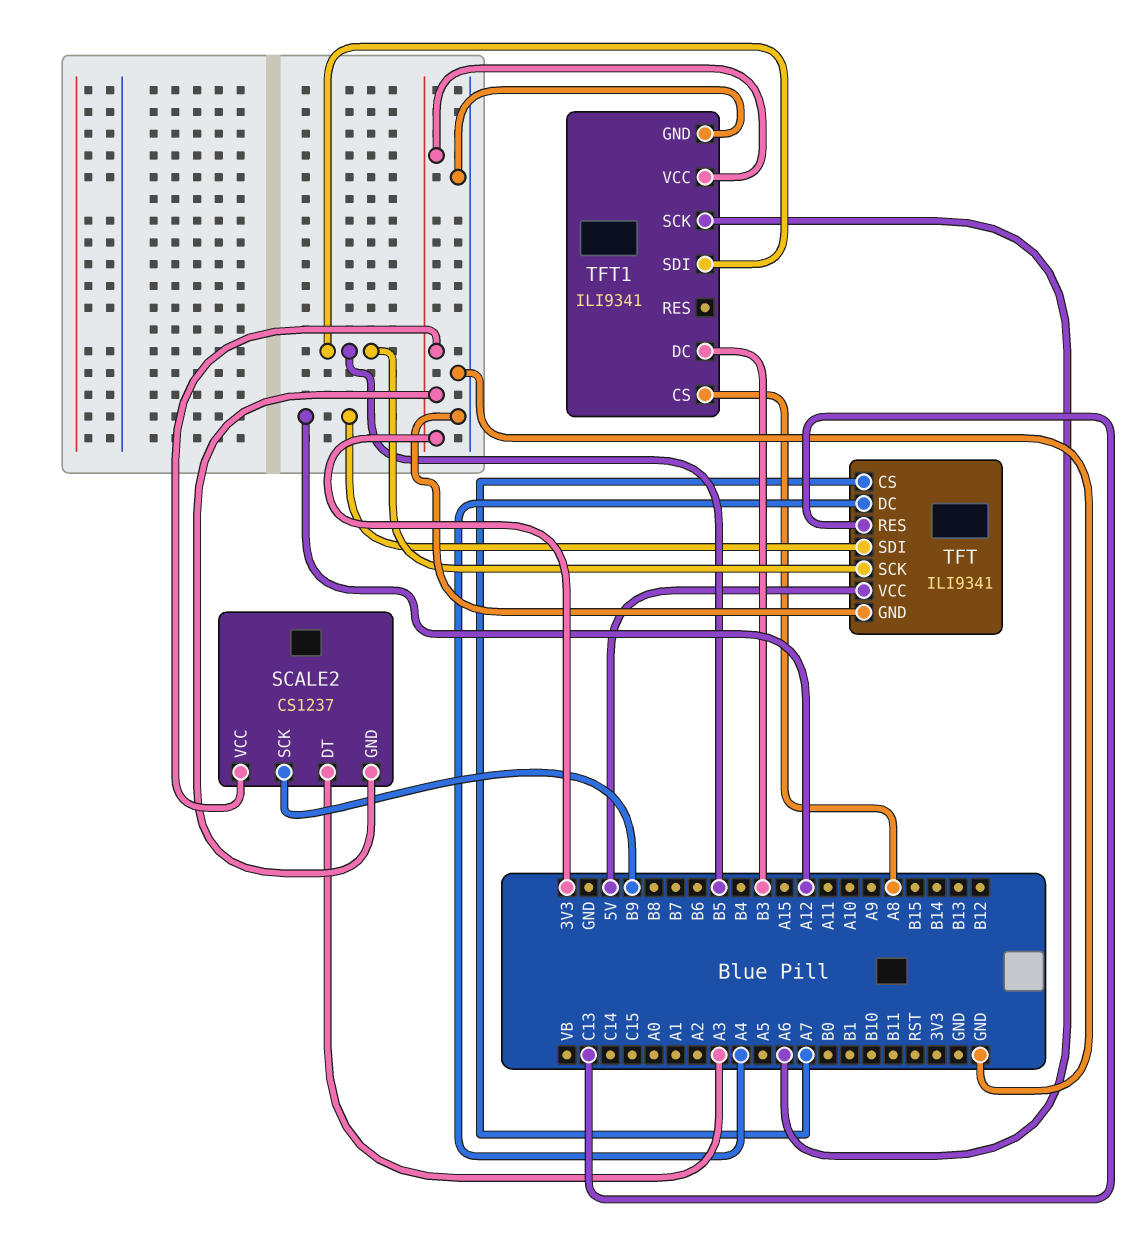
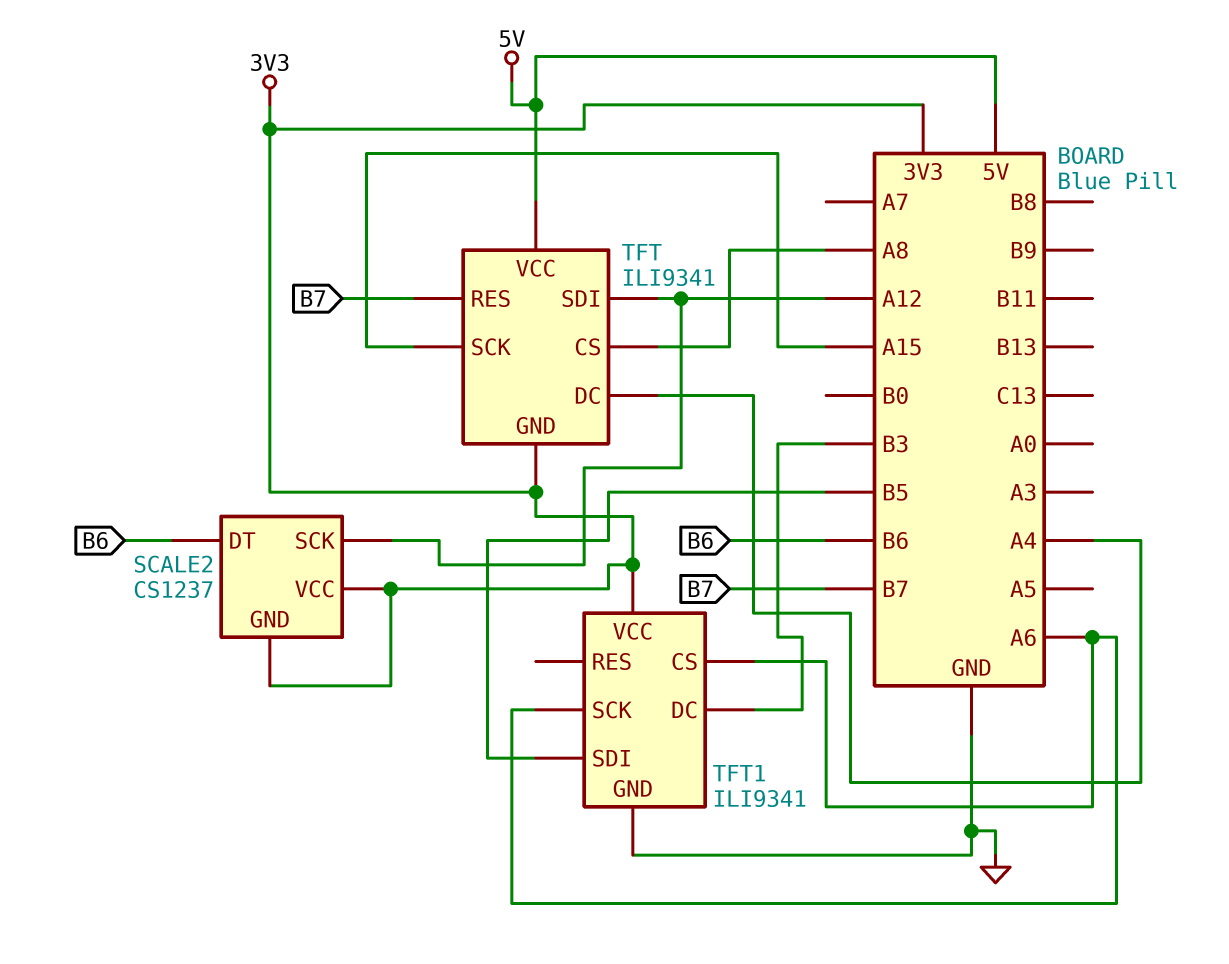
SCALE2 pin DT: A3 -> B6
SCALE2 pin SCK: B9 -> A12
TFT pin CS: A7 -> A8
TFT pin GND: GND -> 3V3
TFT pin RES: C13 -> B7
TFT pin SCK: B5 -> A15
TFT1 pin CS: A8 -> A6

